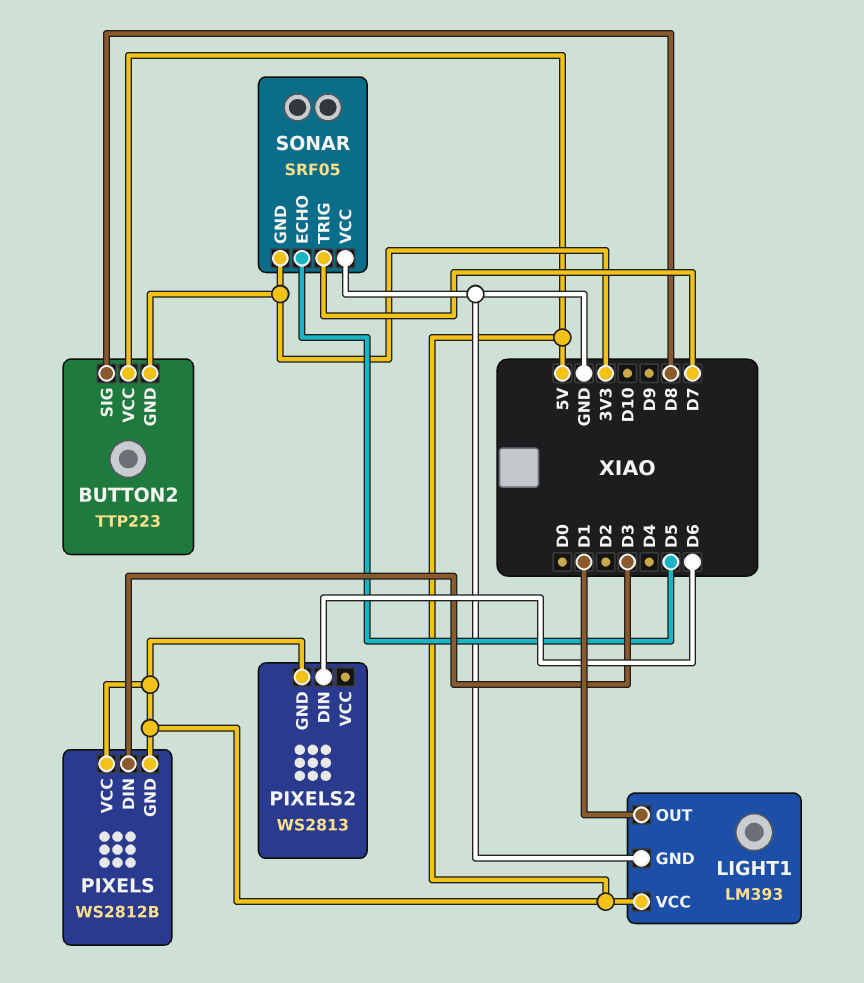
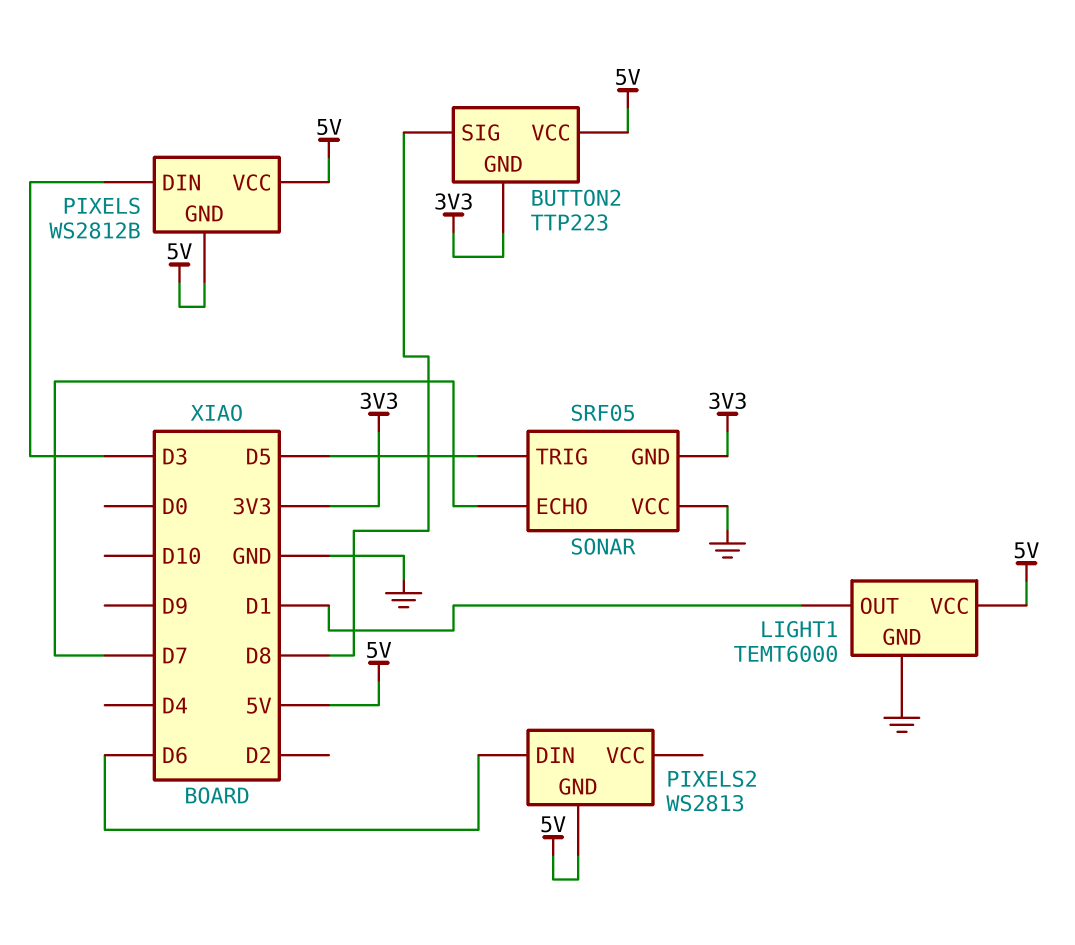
LIGHT1: LM393 -> TEMT6000
SONAR pin ECHO: D5 -> D7
SONAR pin TRIG: D7 -> D5

